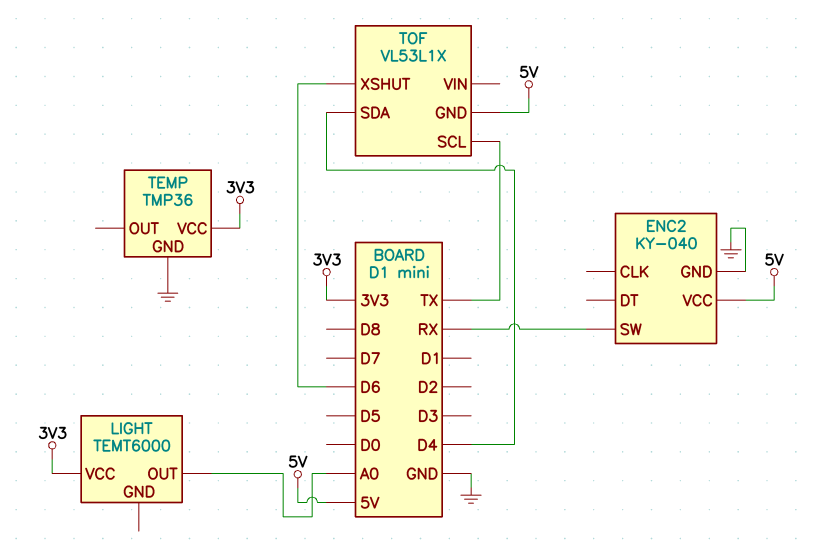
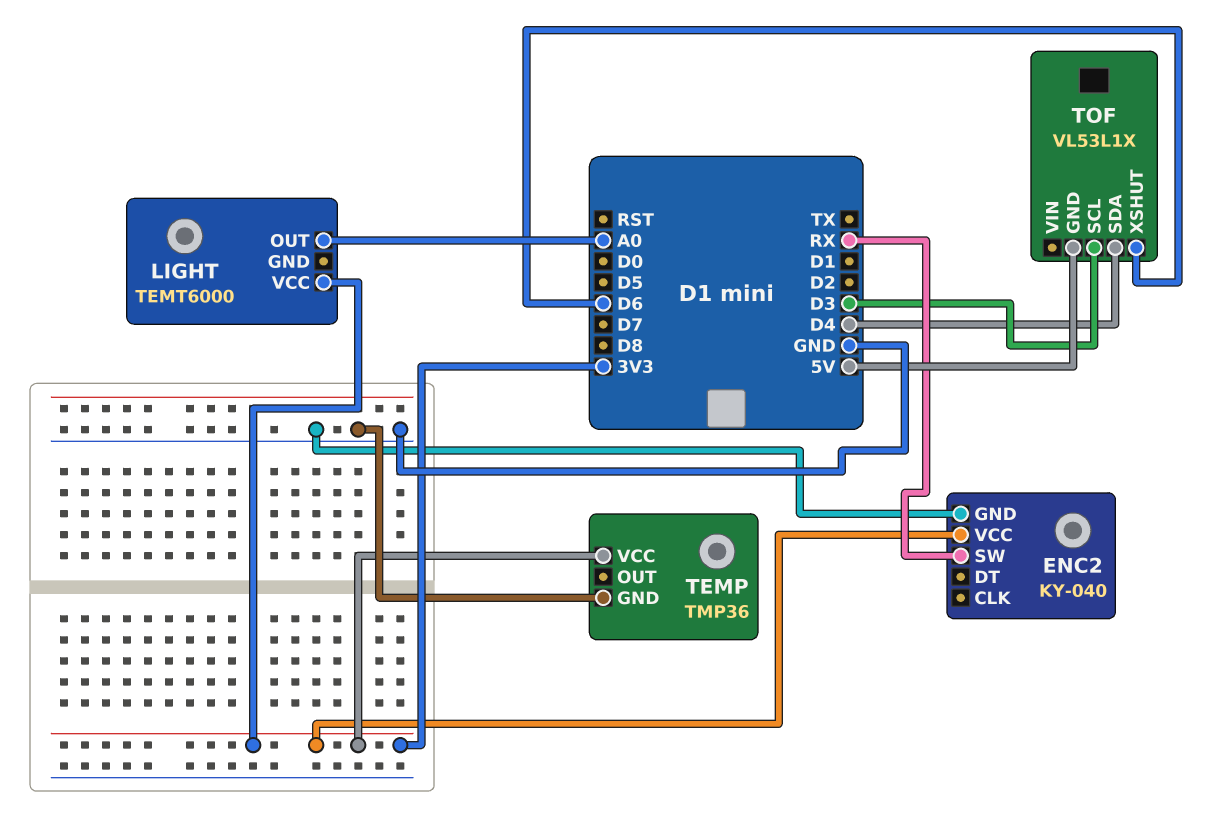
ENC2 pin VCC: 5V -> 3V3
TOF pin SCL: TX -> D3

